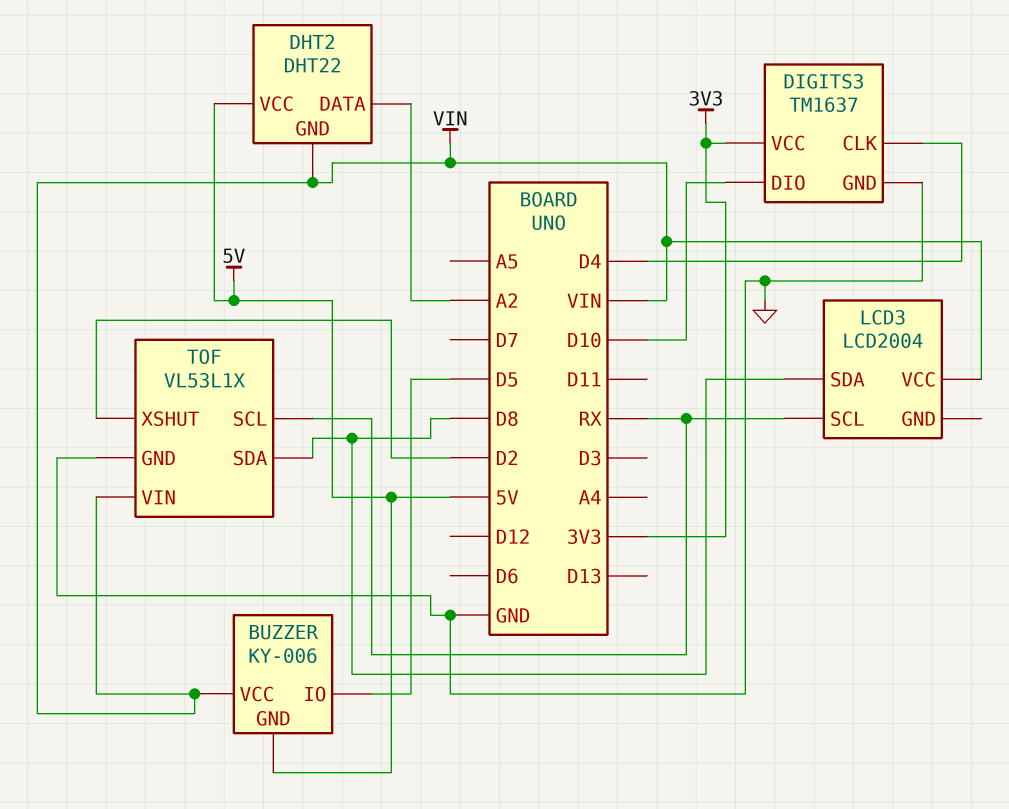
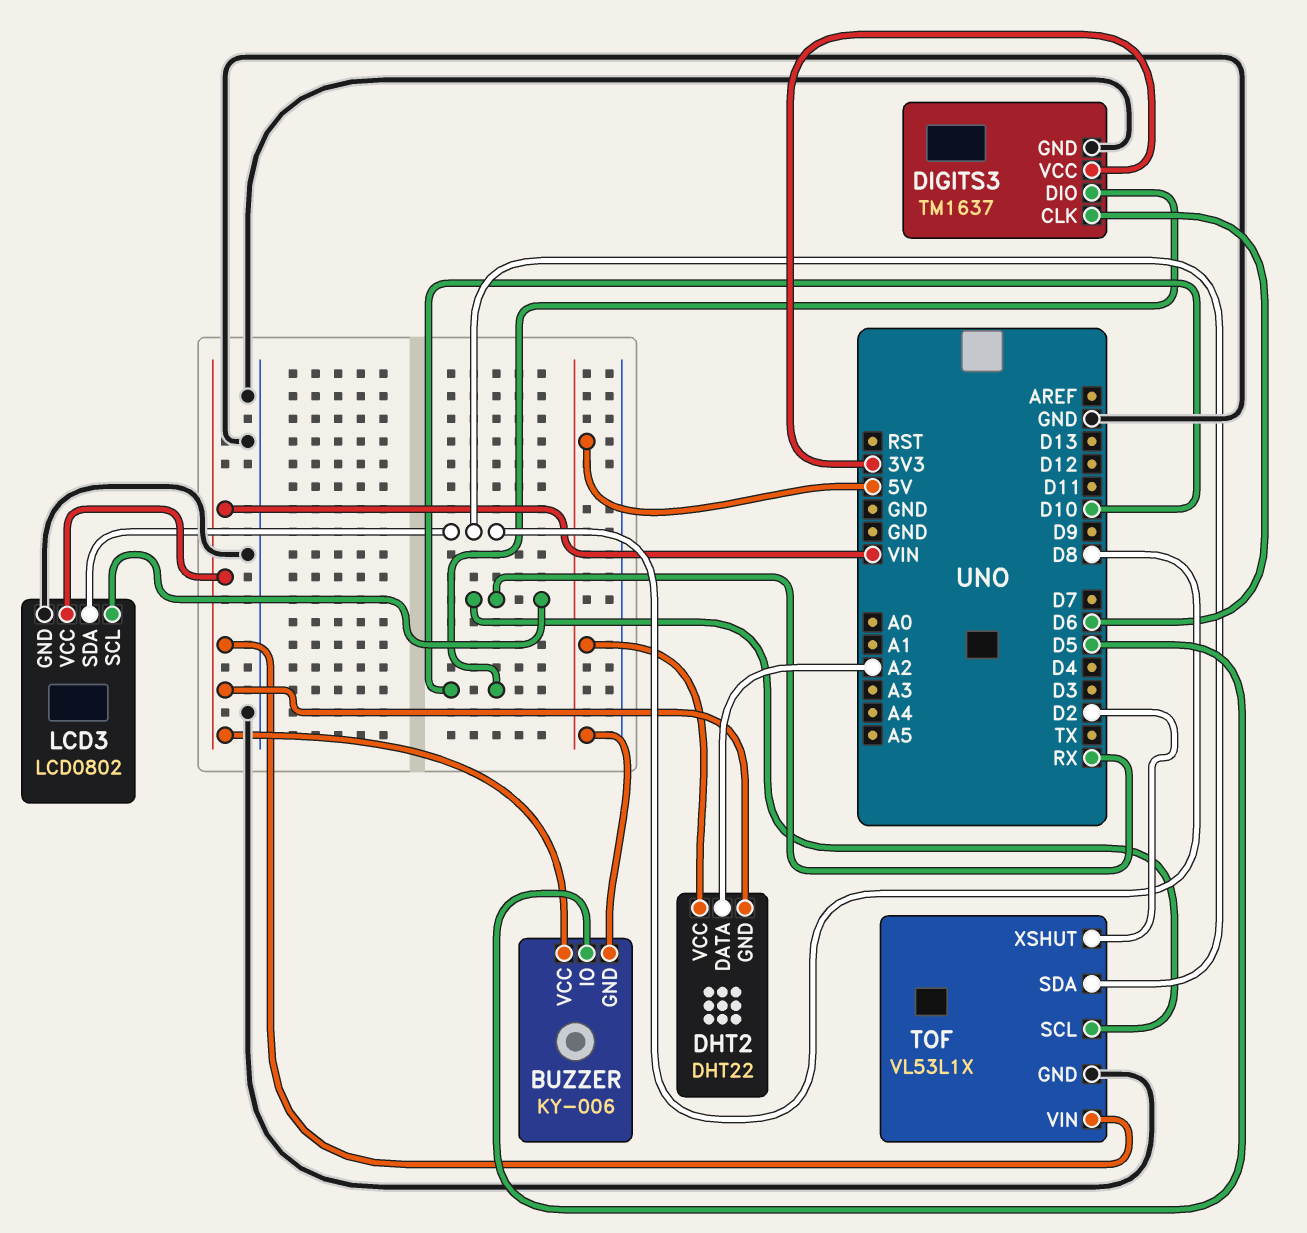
DIGITS3 pin CLK: D4 -> D6
LCD3: LCD2004 -> LCD0802
LCD3 pin GND: none -> GND

